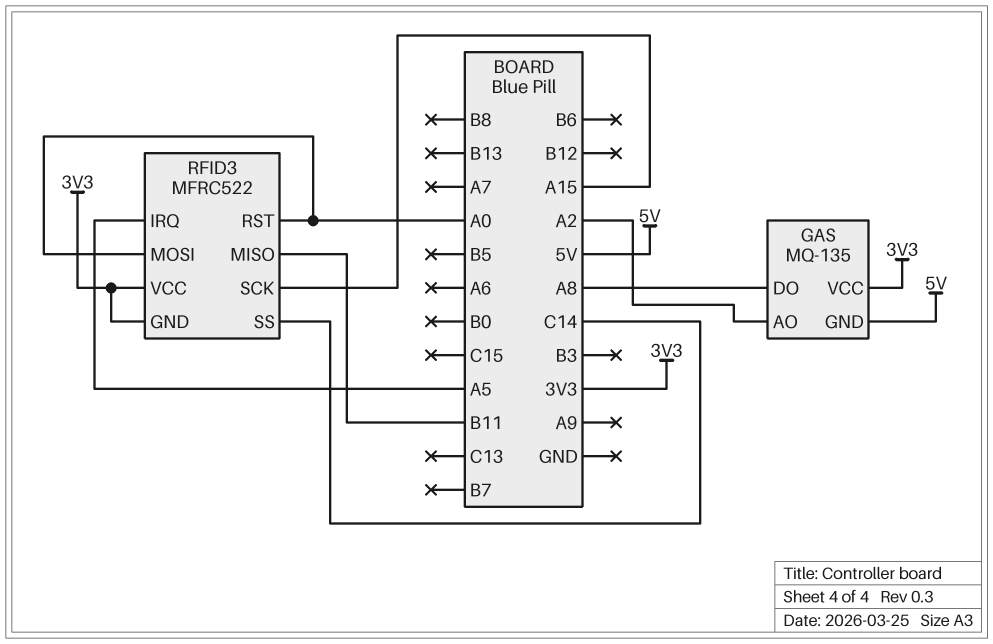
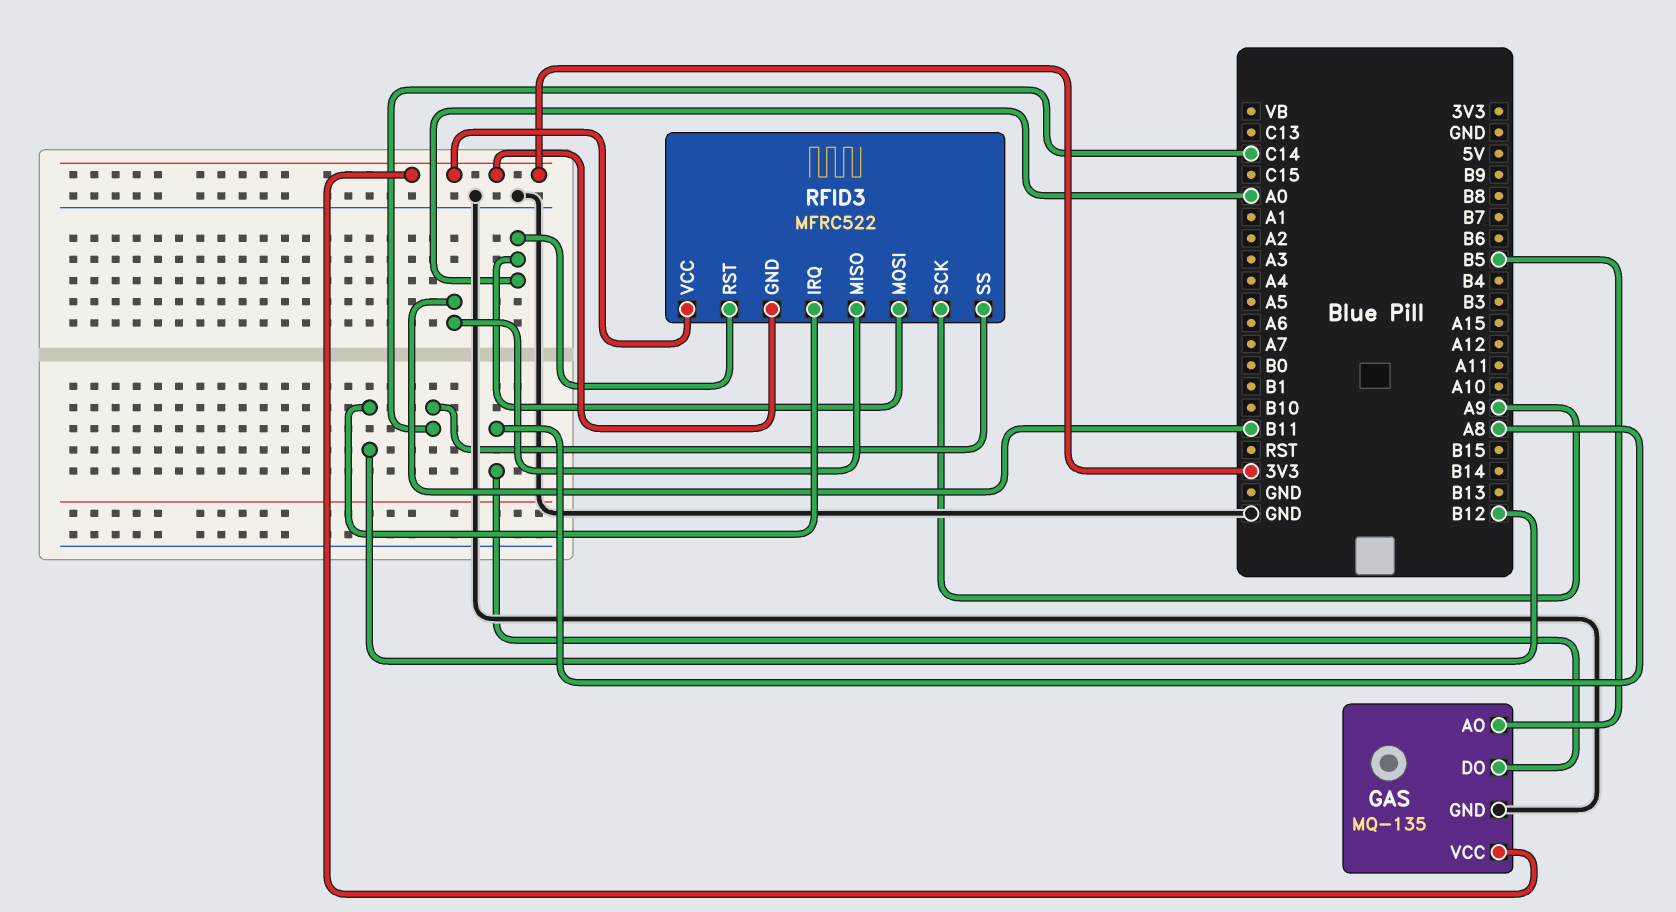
GAS pin AO: A2 -> B5
GAS pin GND: 5V -> GND
RFID3 pin IRQ: A5 -> B12
RFID3 pin SCK: A15 -> A9

